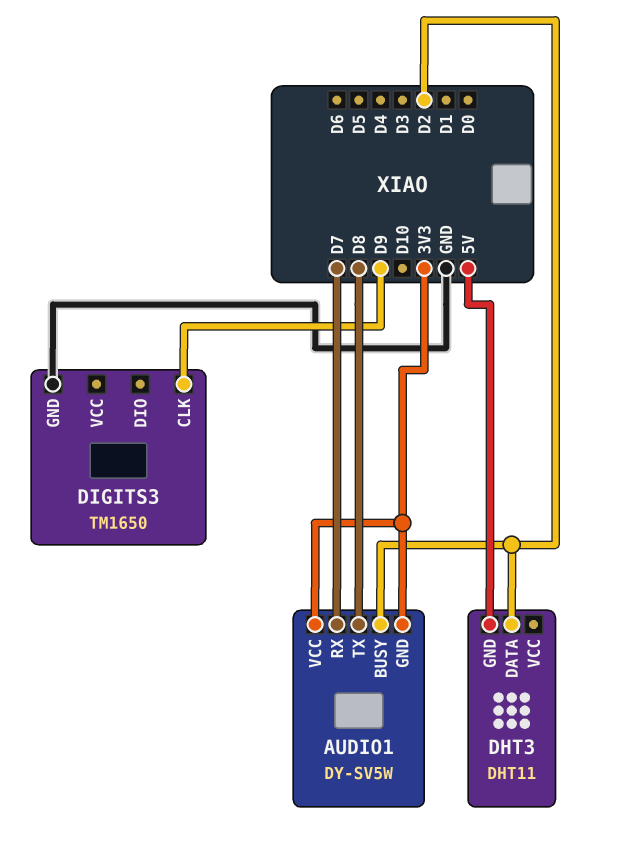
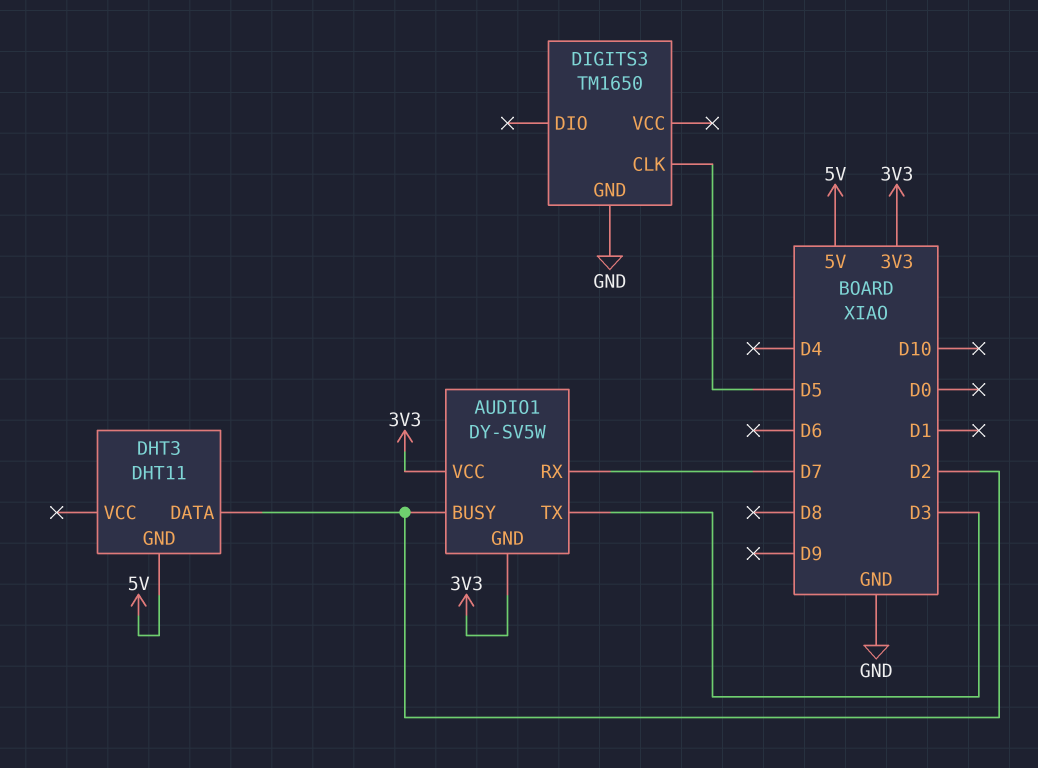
AUDIO1 pin TX: D8 -> D3
DIGITS3 pin CLK: D9 -> D5

